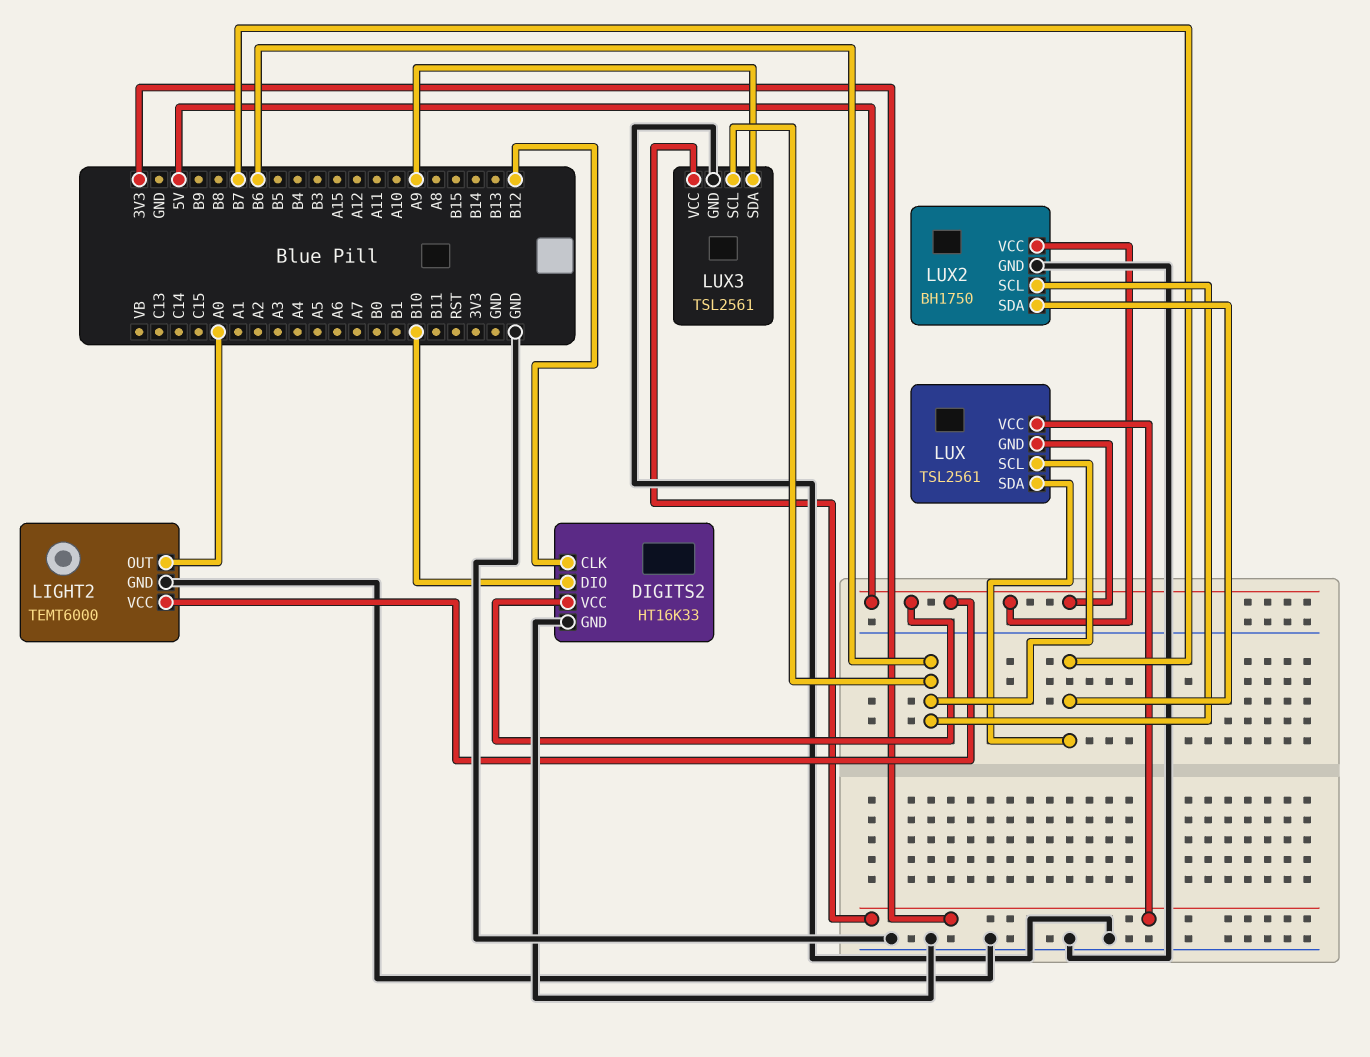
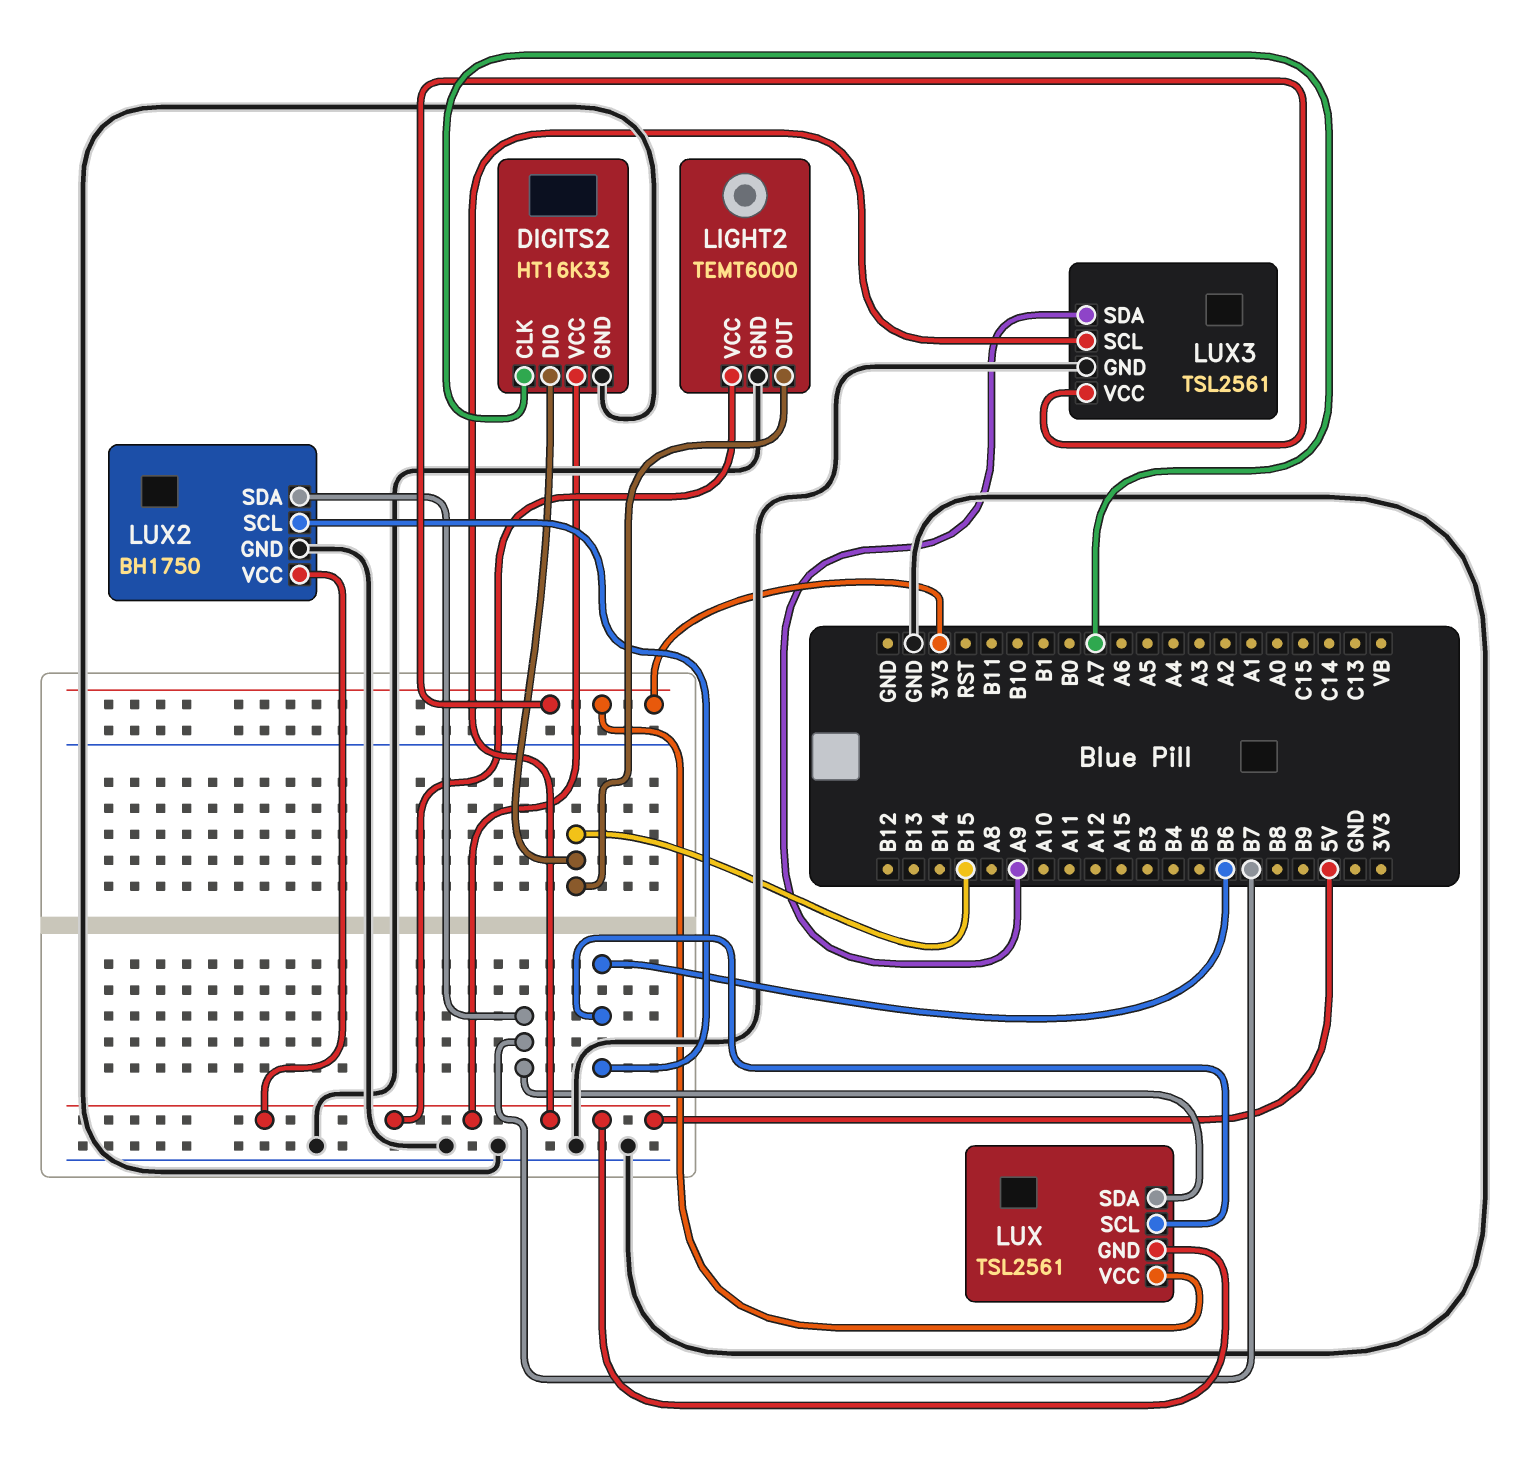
DIGITS2 pin CLK: B12 -> A7
DIGITS2 pin DIO: B10 -> B15
LIGHT2 pin OUT: A0 -> B15
LUX3 pin SCL: B6 -> 5V

